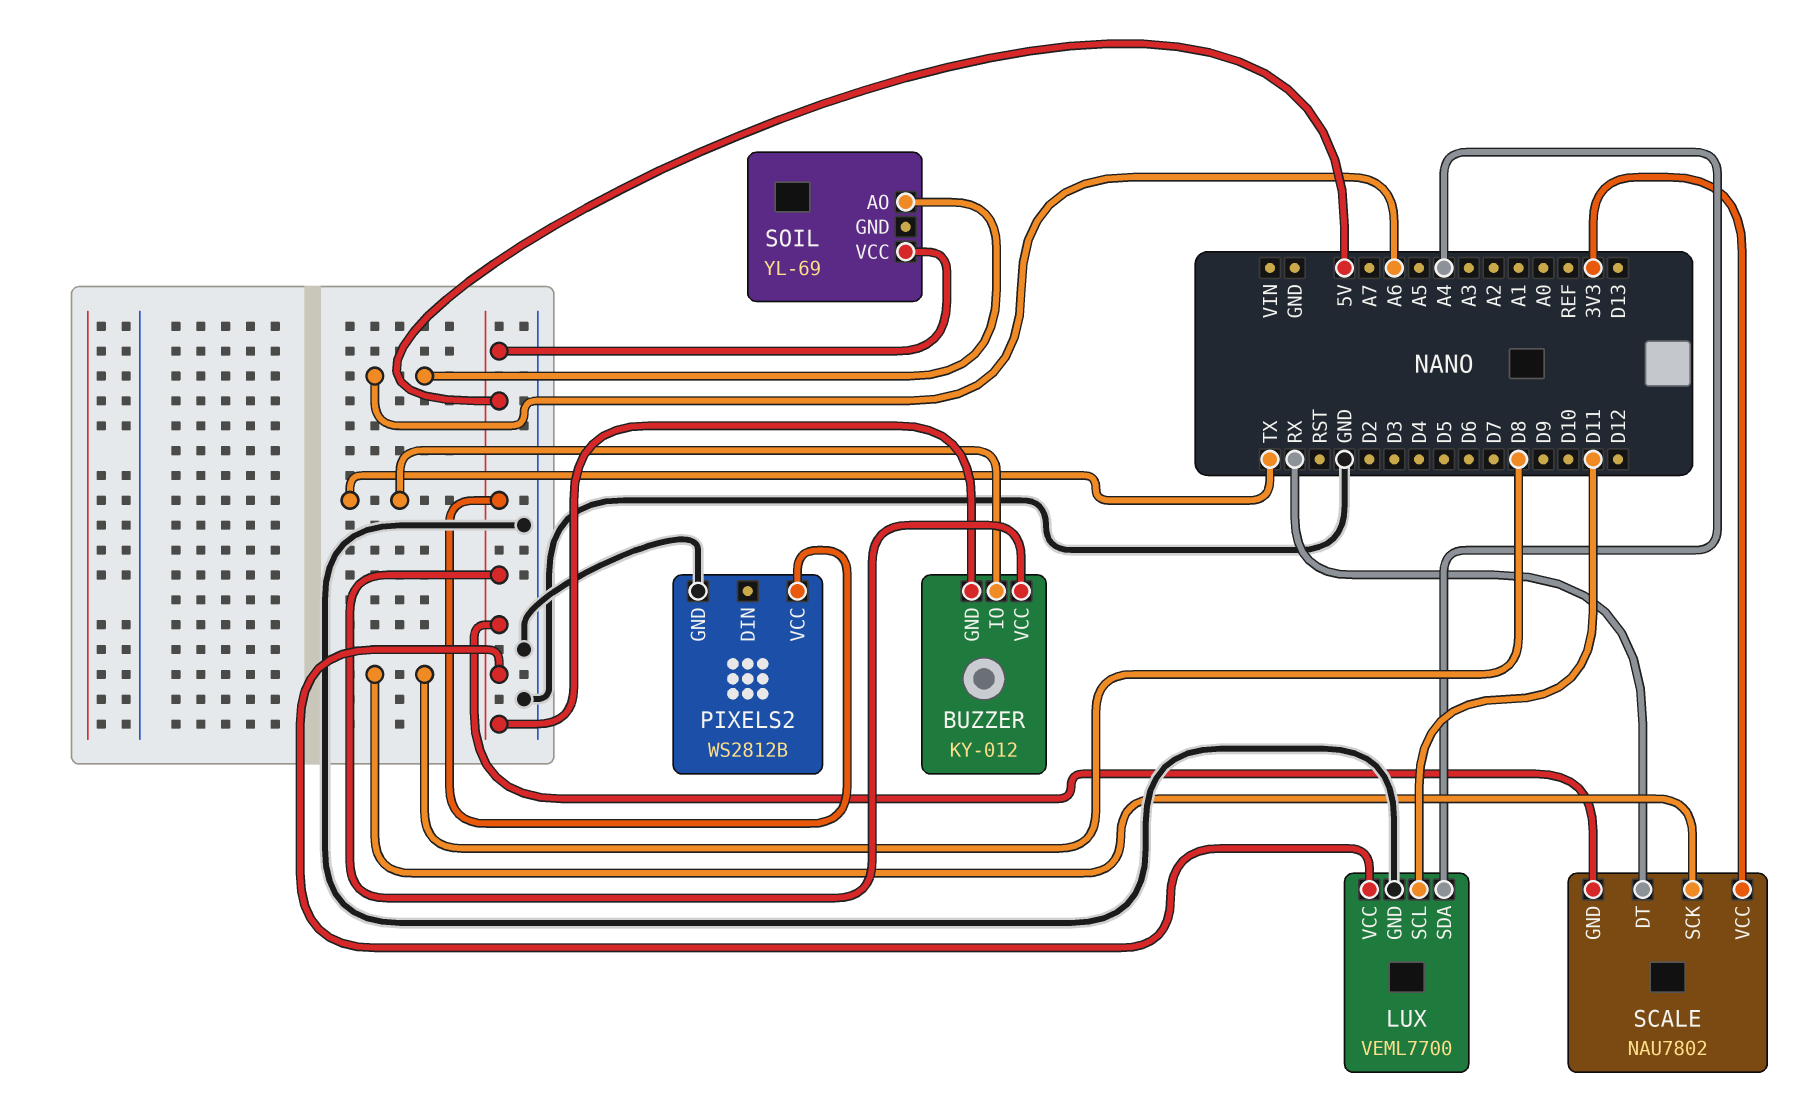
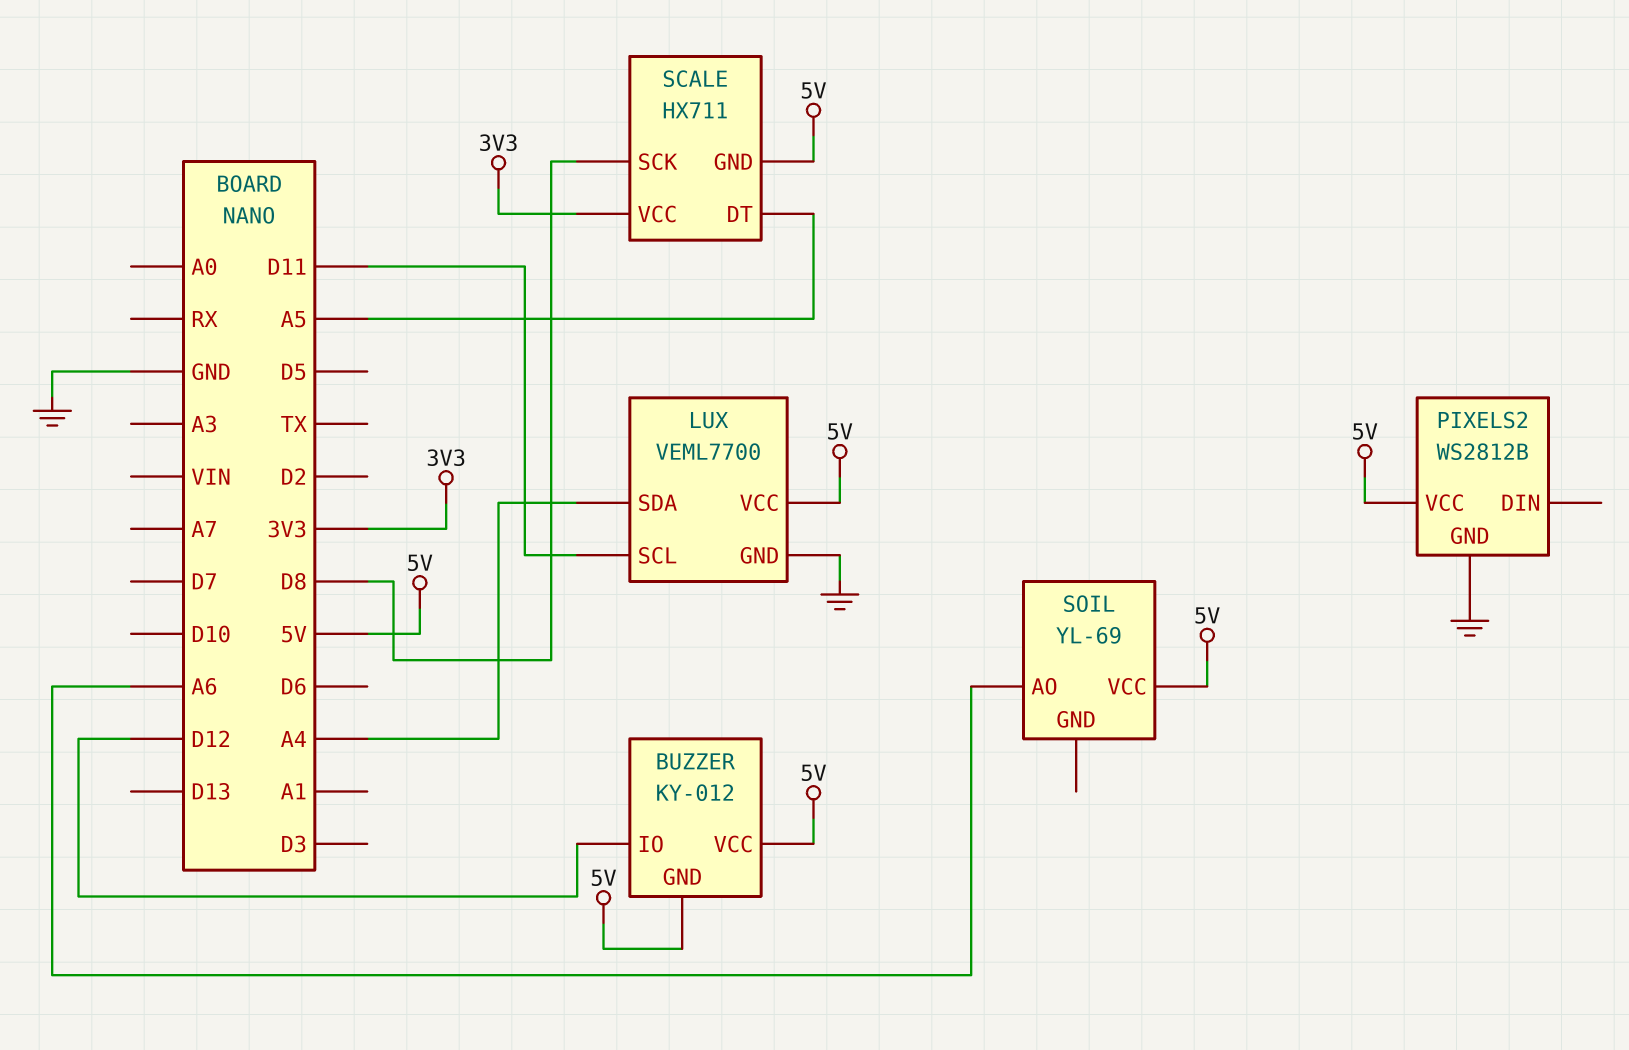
BUZZER pin IO: TX -> D12
SCALE: NAU7802 -> HX711
SCALE pin DT: RX -> A5

